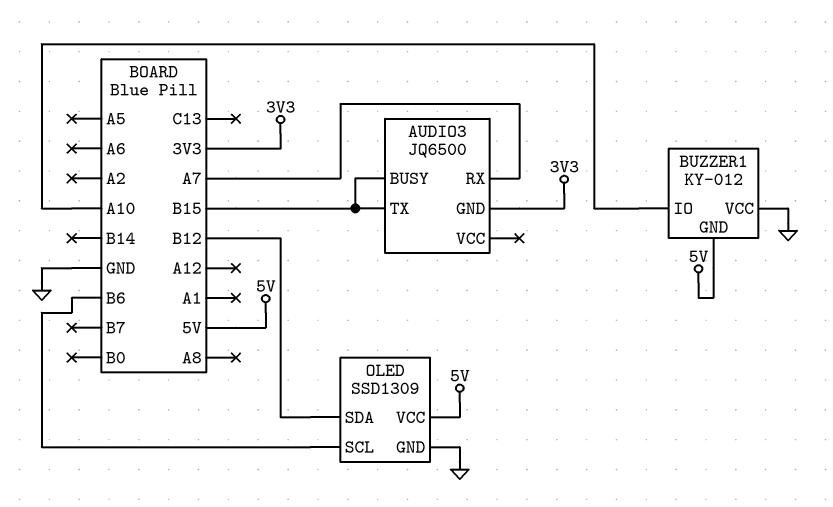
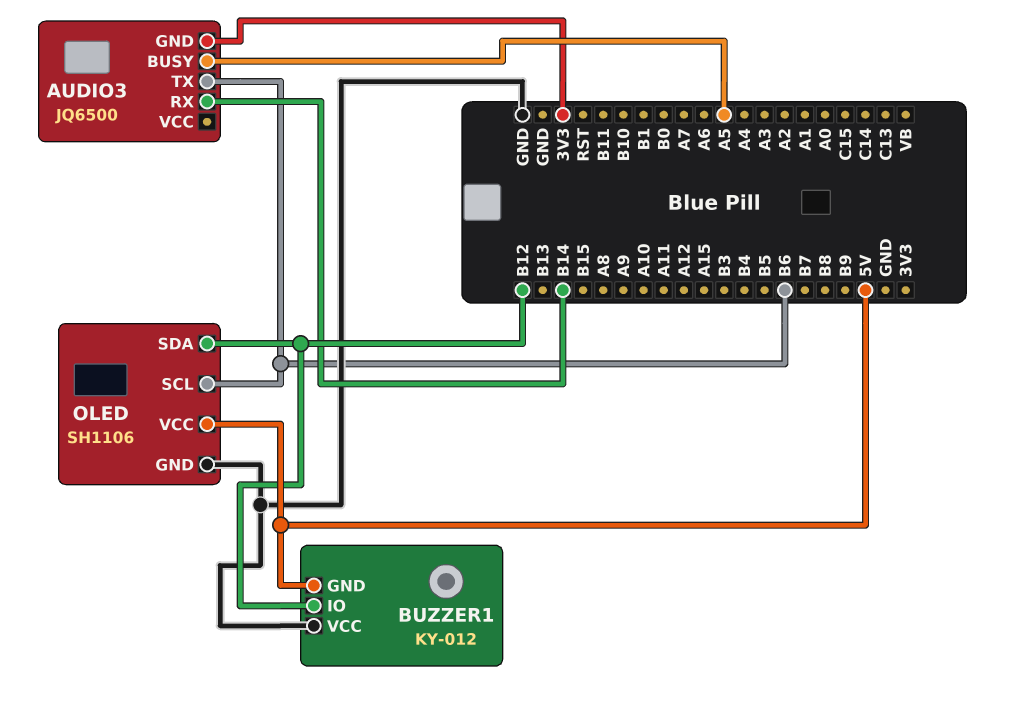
AUDIO3 pin BUSY: B15 -> A5
AUDIO3 pin RX: A7 -> B14
AUDIO3 pin TX: B15 -> B6
BUZZER1 pin IO: A10 -> B12
OLED: SSD1309 -> SH1106

